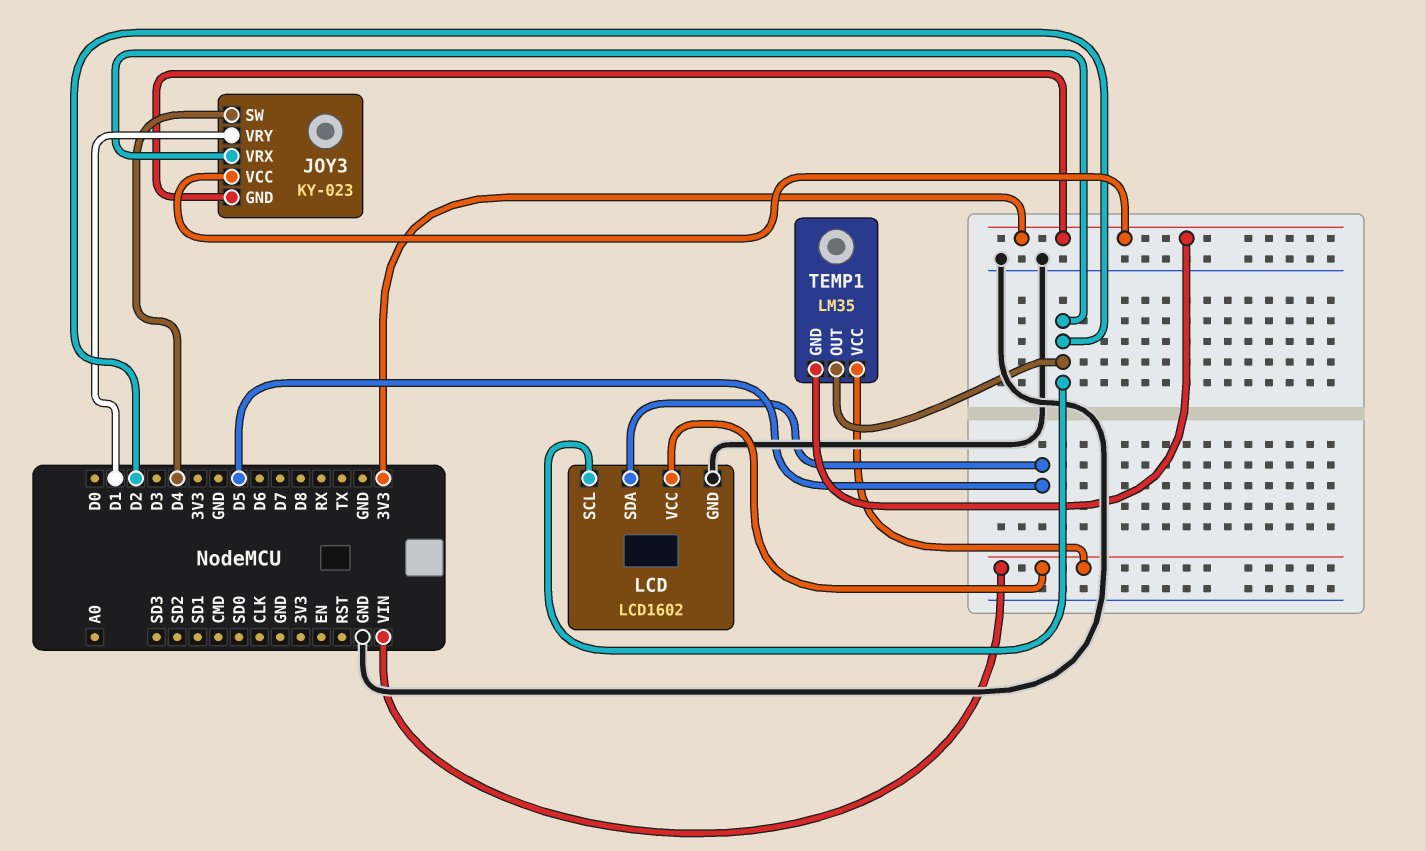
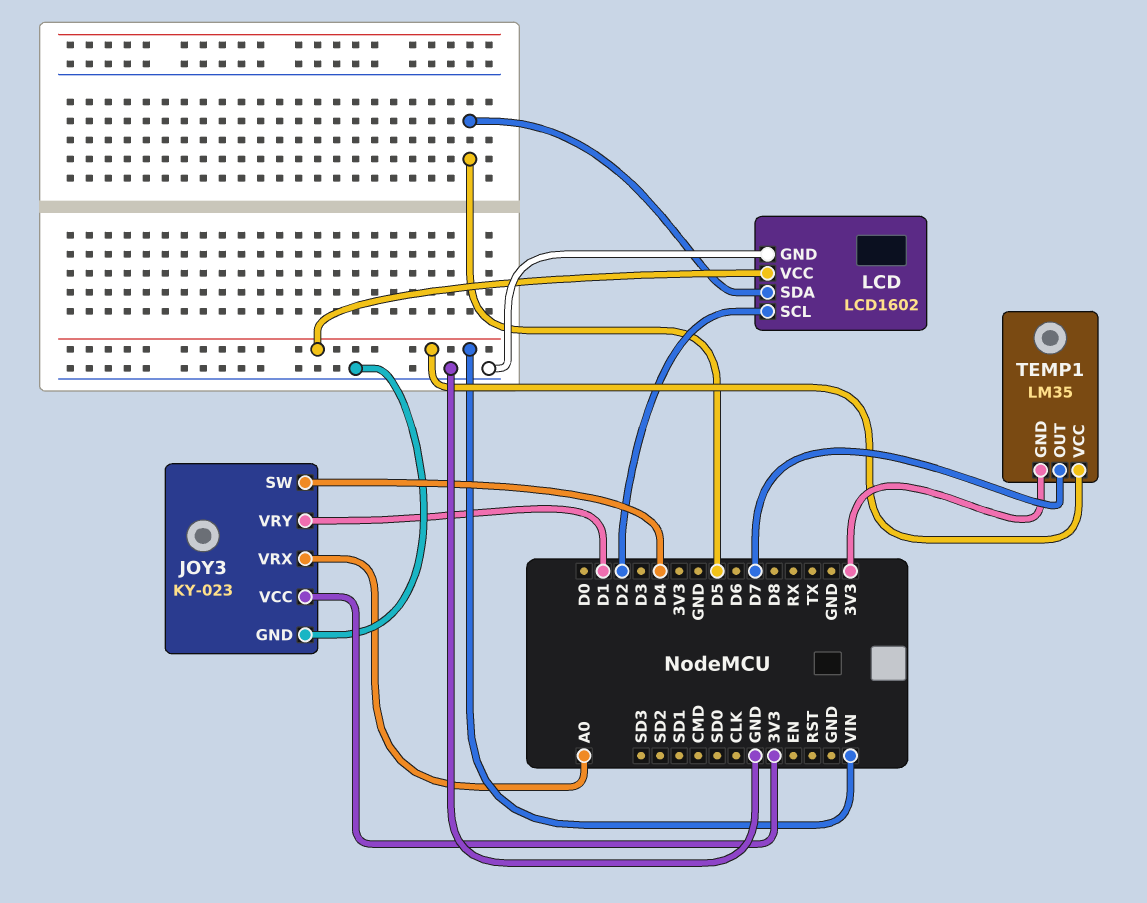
JOY3 pin GND: 3V3 -> GND
JOY3 pin VRX: D2 -> A0
TEMP1 pin OUT: D2 -> D7

